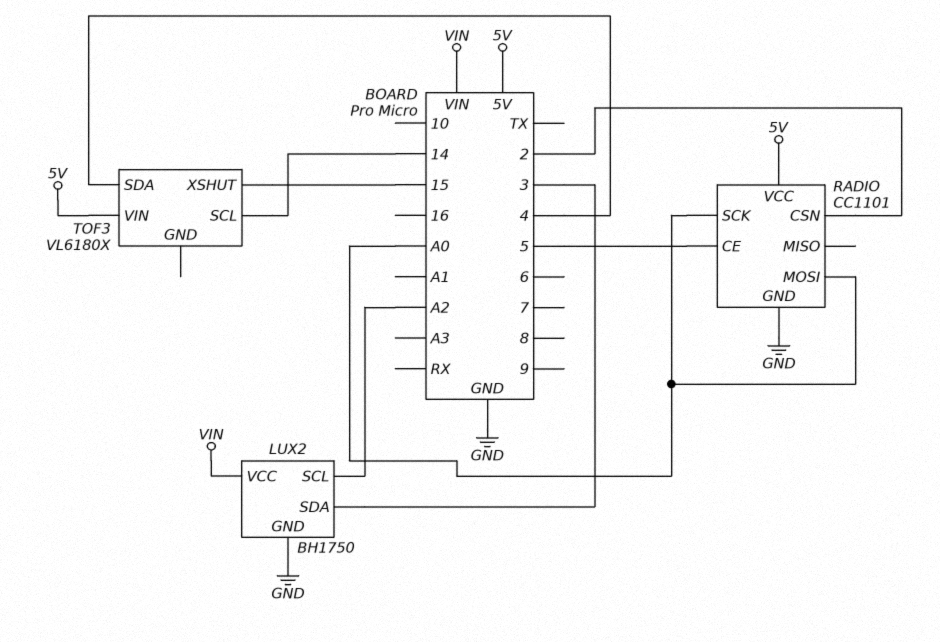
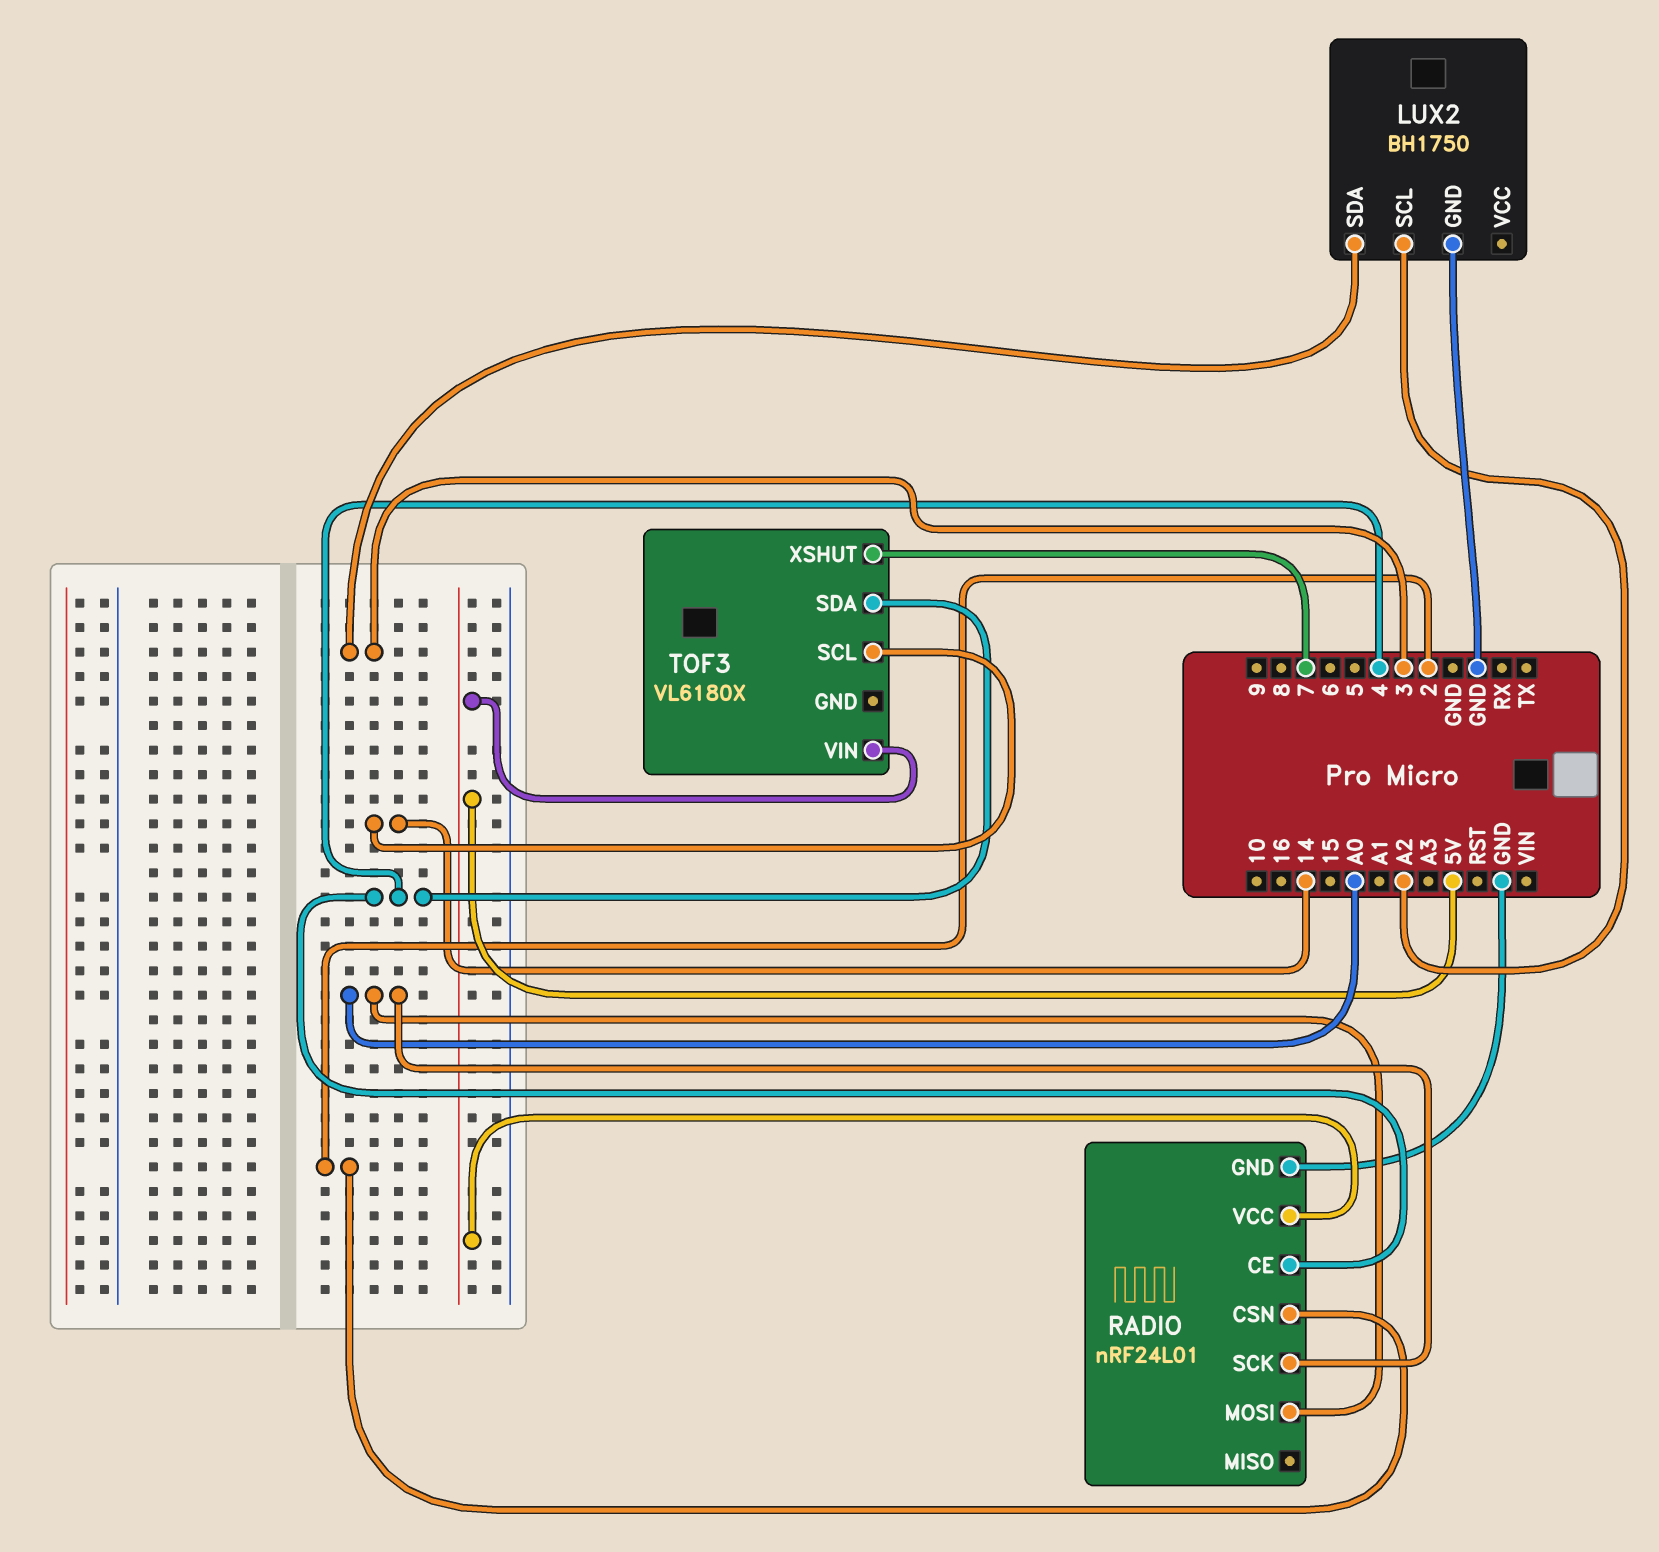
LUX2 pin VCC: VIN -> none
RADIO: CC1101 -> nRF24L01
RADIO pin CE: 5 -> 4
TOF3 pin XSHUT: 15 -> 7

